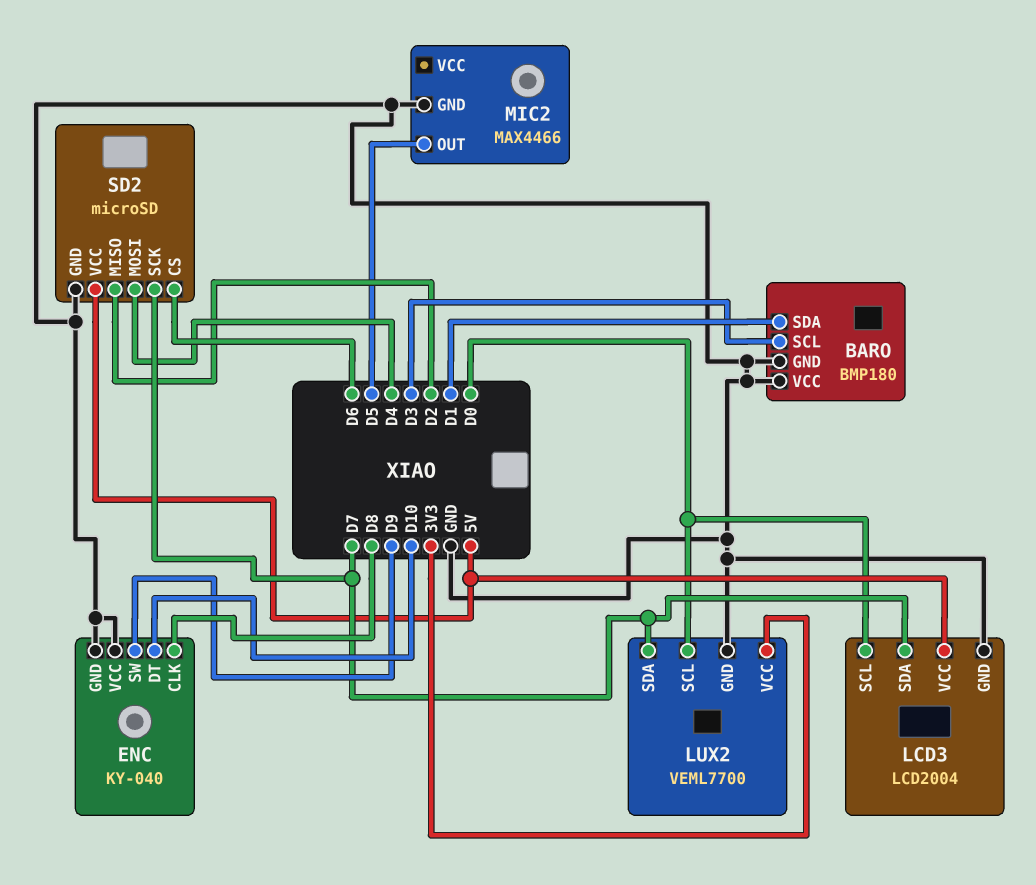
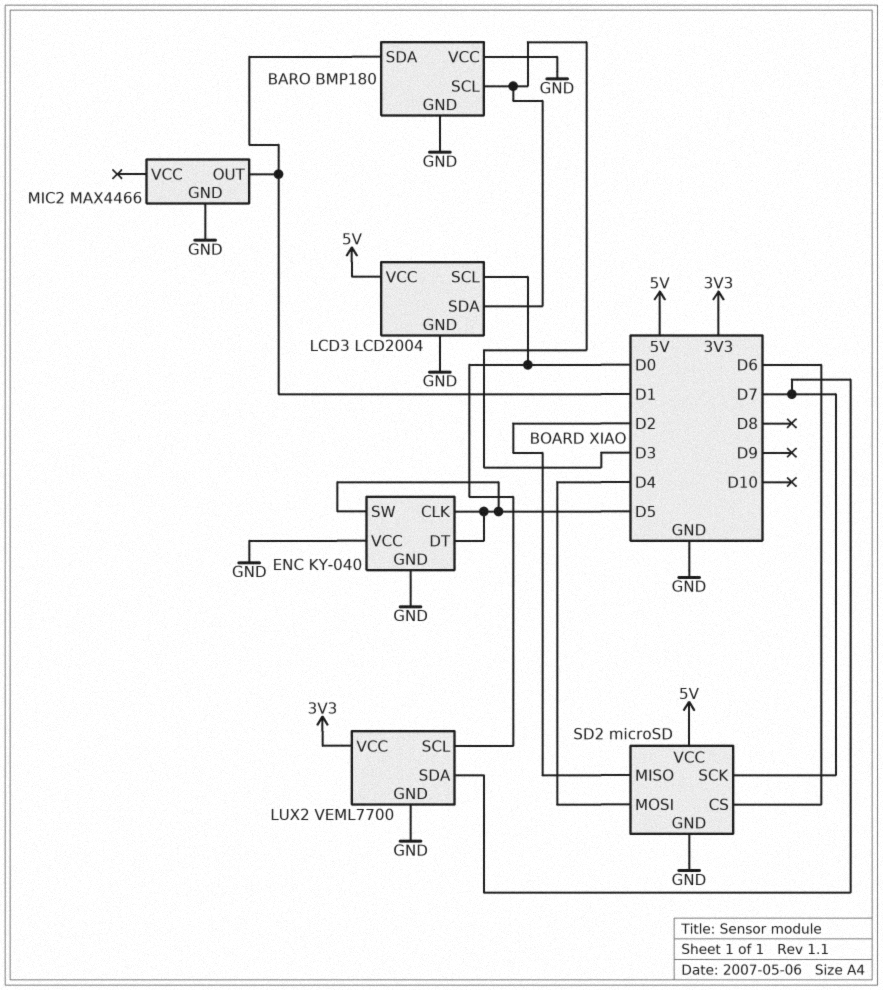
ENC pin CLK: D8 -> D5
ENC pin DT: D10 -> D5
ENC pin SW: D9 -> D5
LCD3 pin SDA: D7 -> D3
MIC2 pin OUT: D5 -> D1

